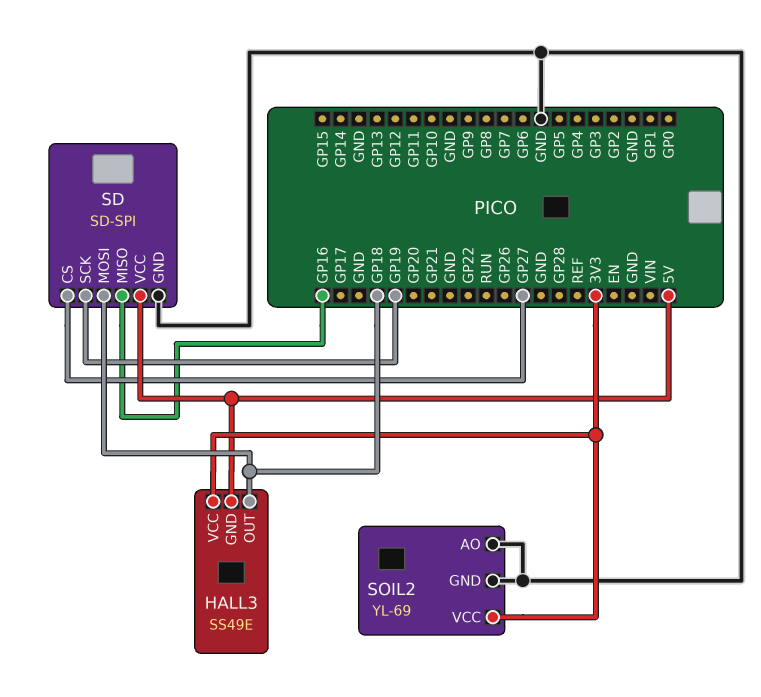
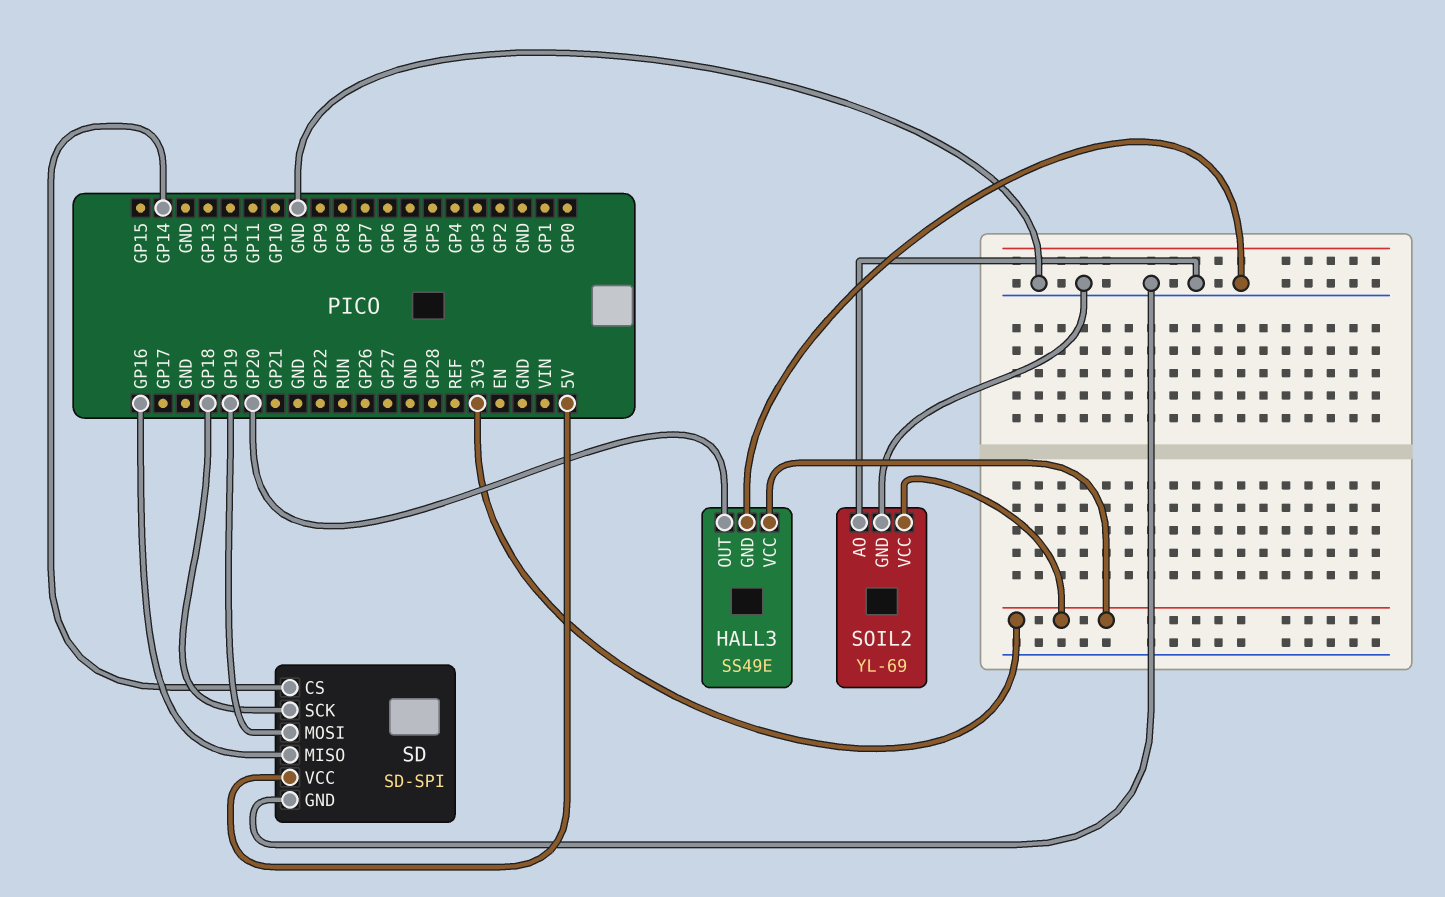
HALL3 pin GND: 5V -> GND
HALL3 pin OUT: GP18 -> GP20
SD pin CS: GP27 -> GP14
SD pin MOSI: GP18 -> GP19
SD pin SCK: GP19 -> GP18

